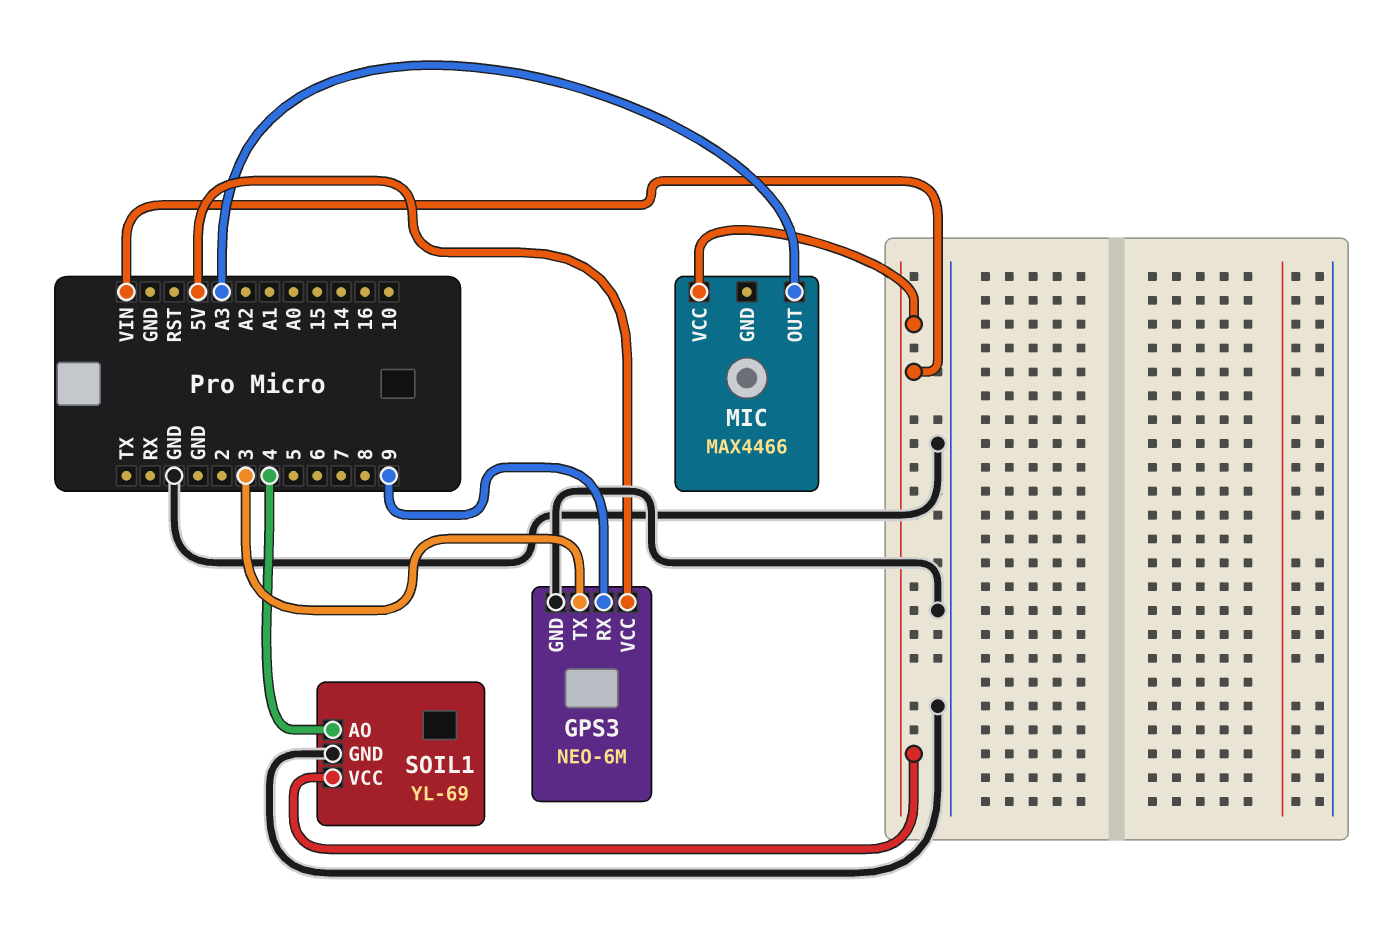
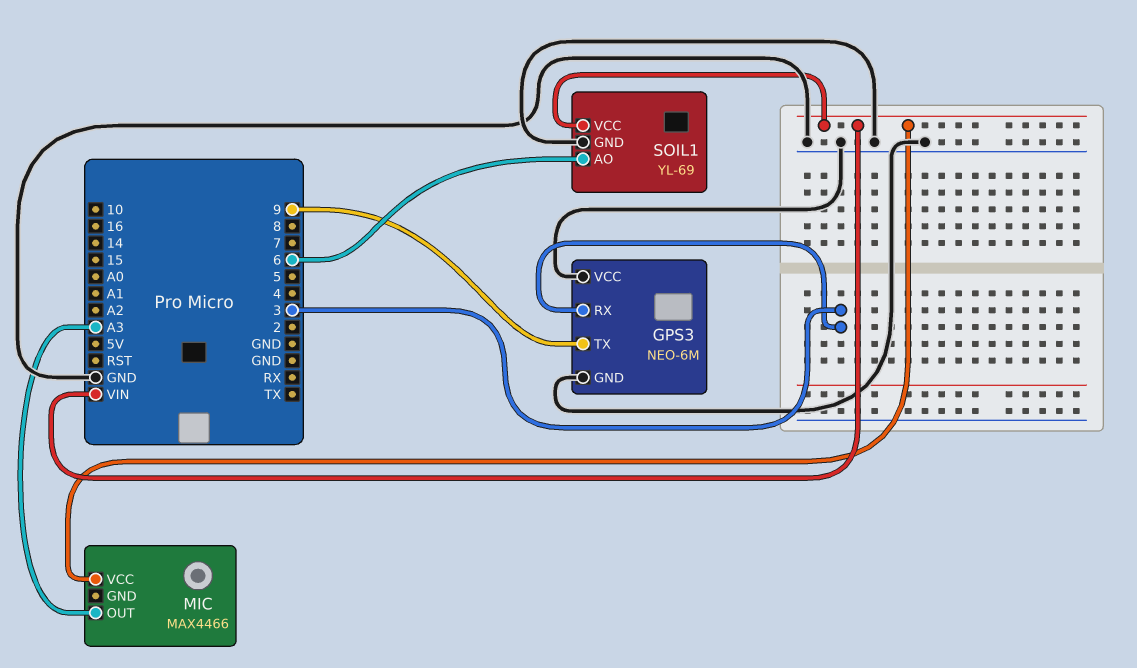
GPS3 pin RX: 9 -> 3
GPS3 pin TX: 3 -> 9
GPS3 pin VCC: 5V -> GND
SOIL1 pin AO: 4 -> 6

